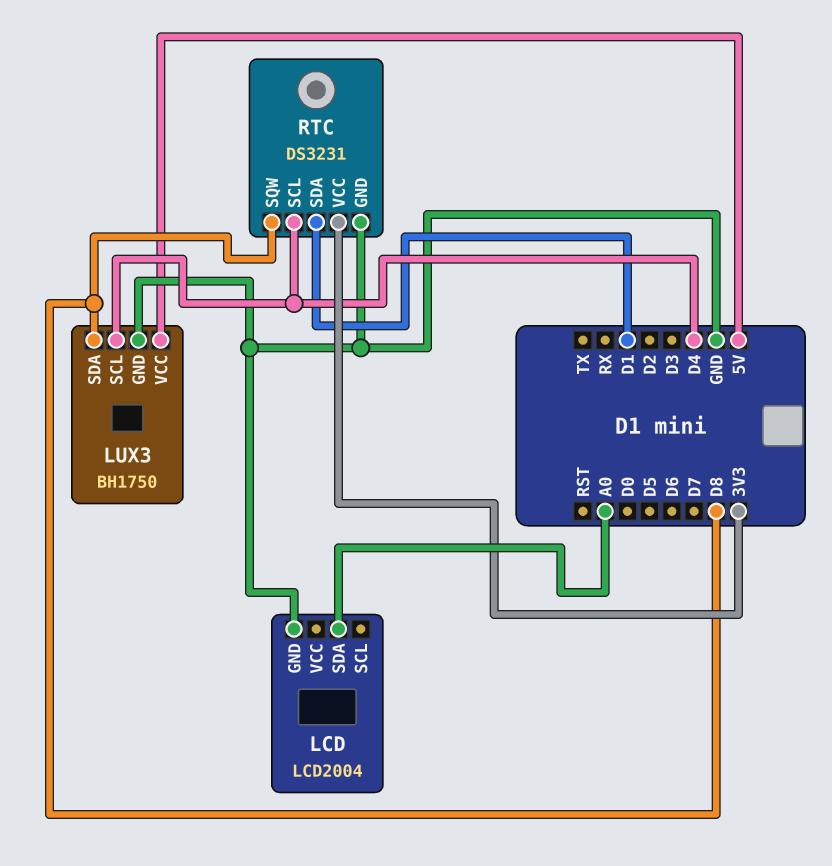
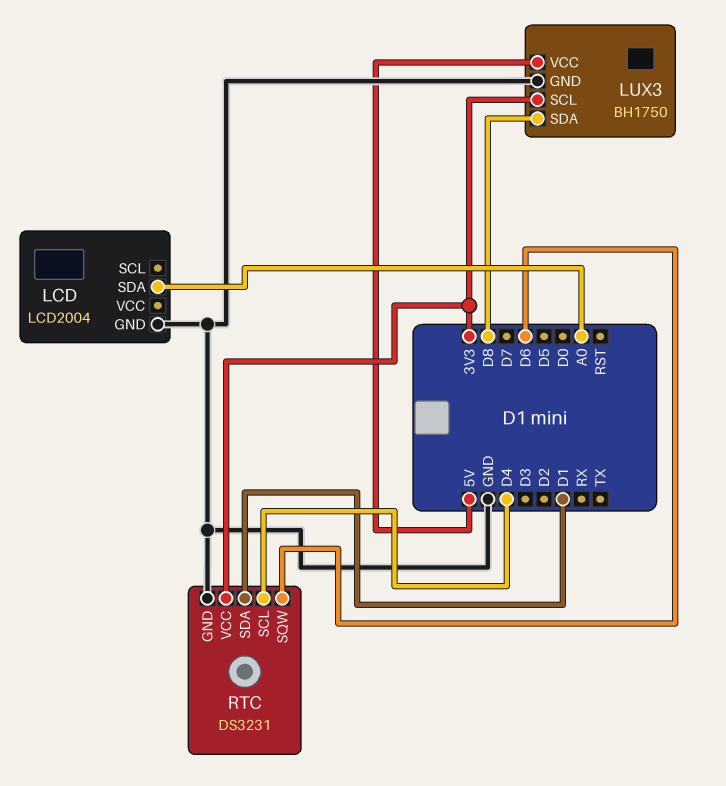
LUX3 pin SCL: D4 -> 3V3
RTC pin SQW: D8 -> D6

